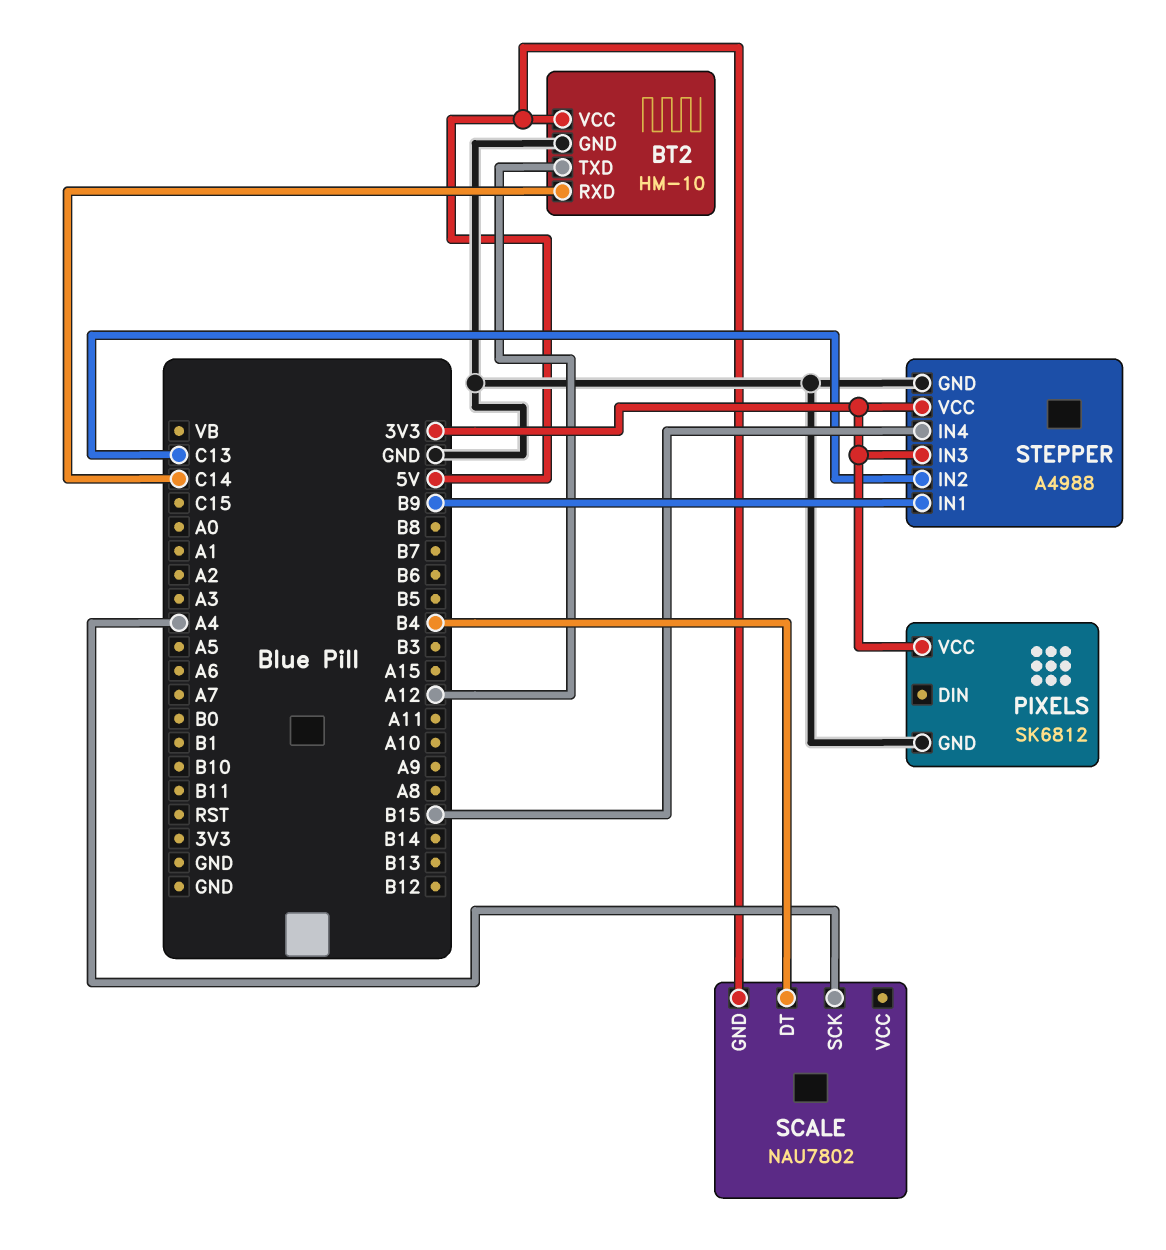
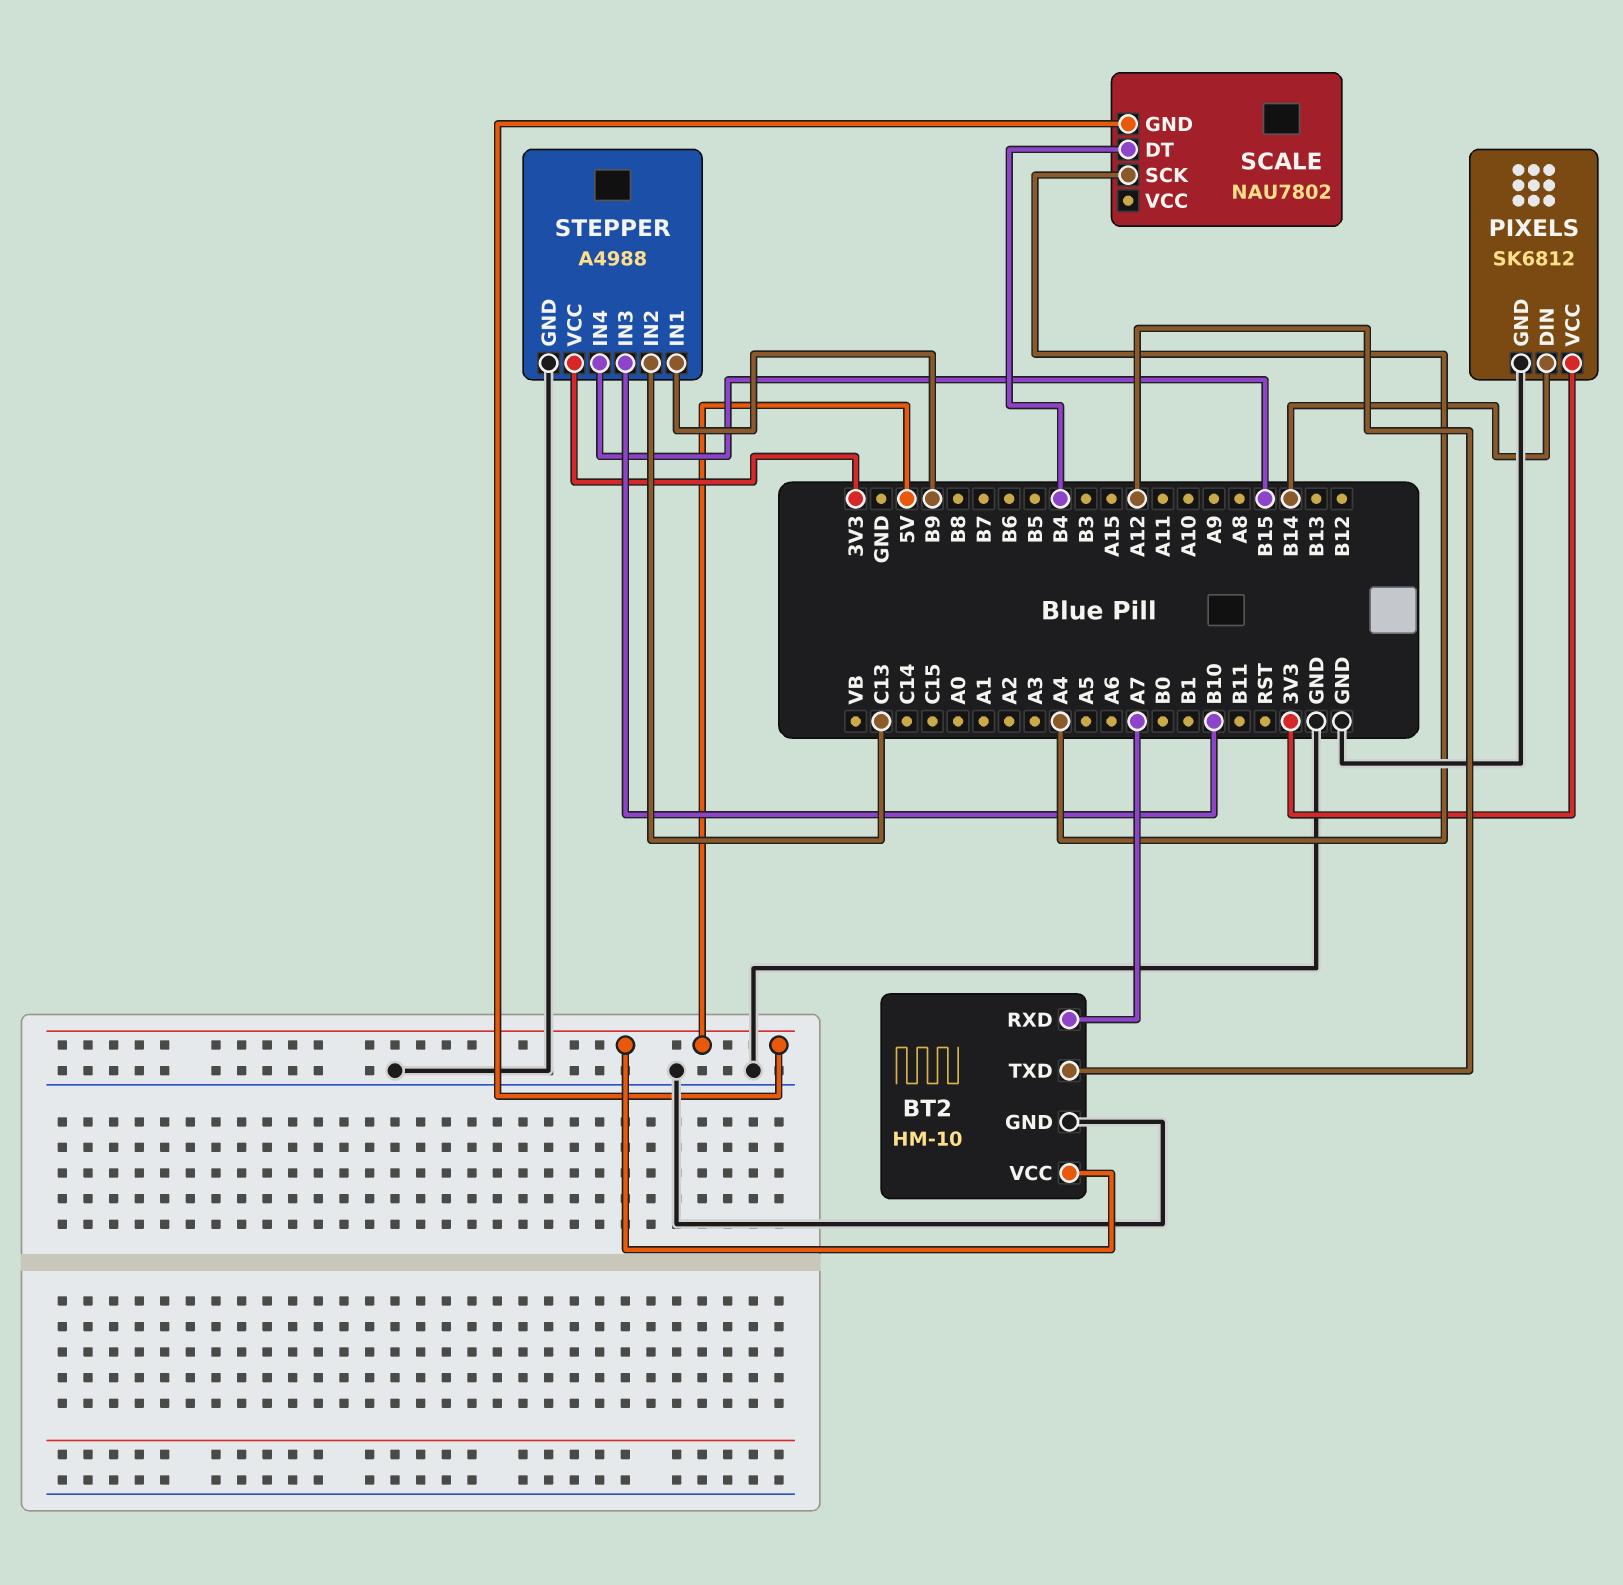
BT2 pin RXD: C14 -> A7
PIXELS pin DIN: none -> B14
STEPPER pin IN3: 3V3 -> B10

